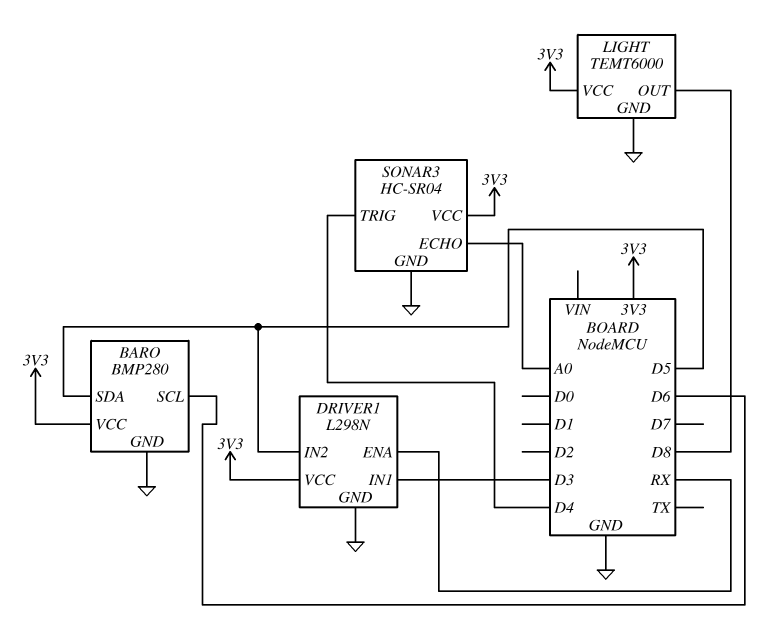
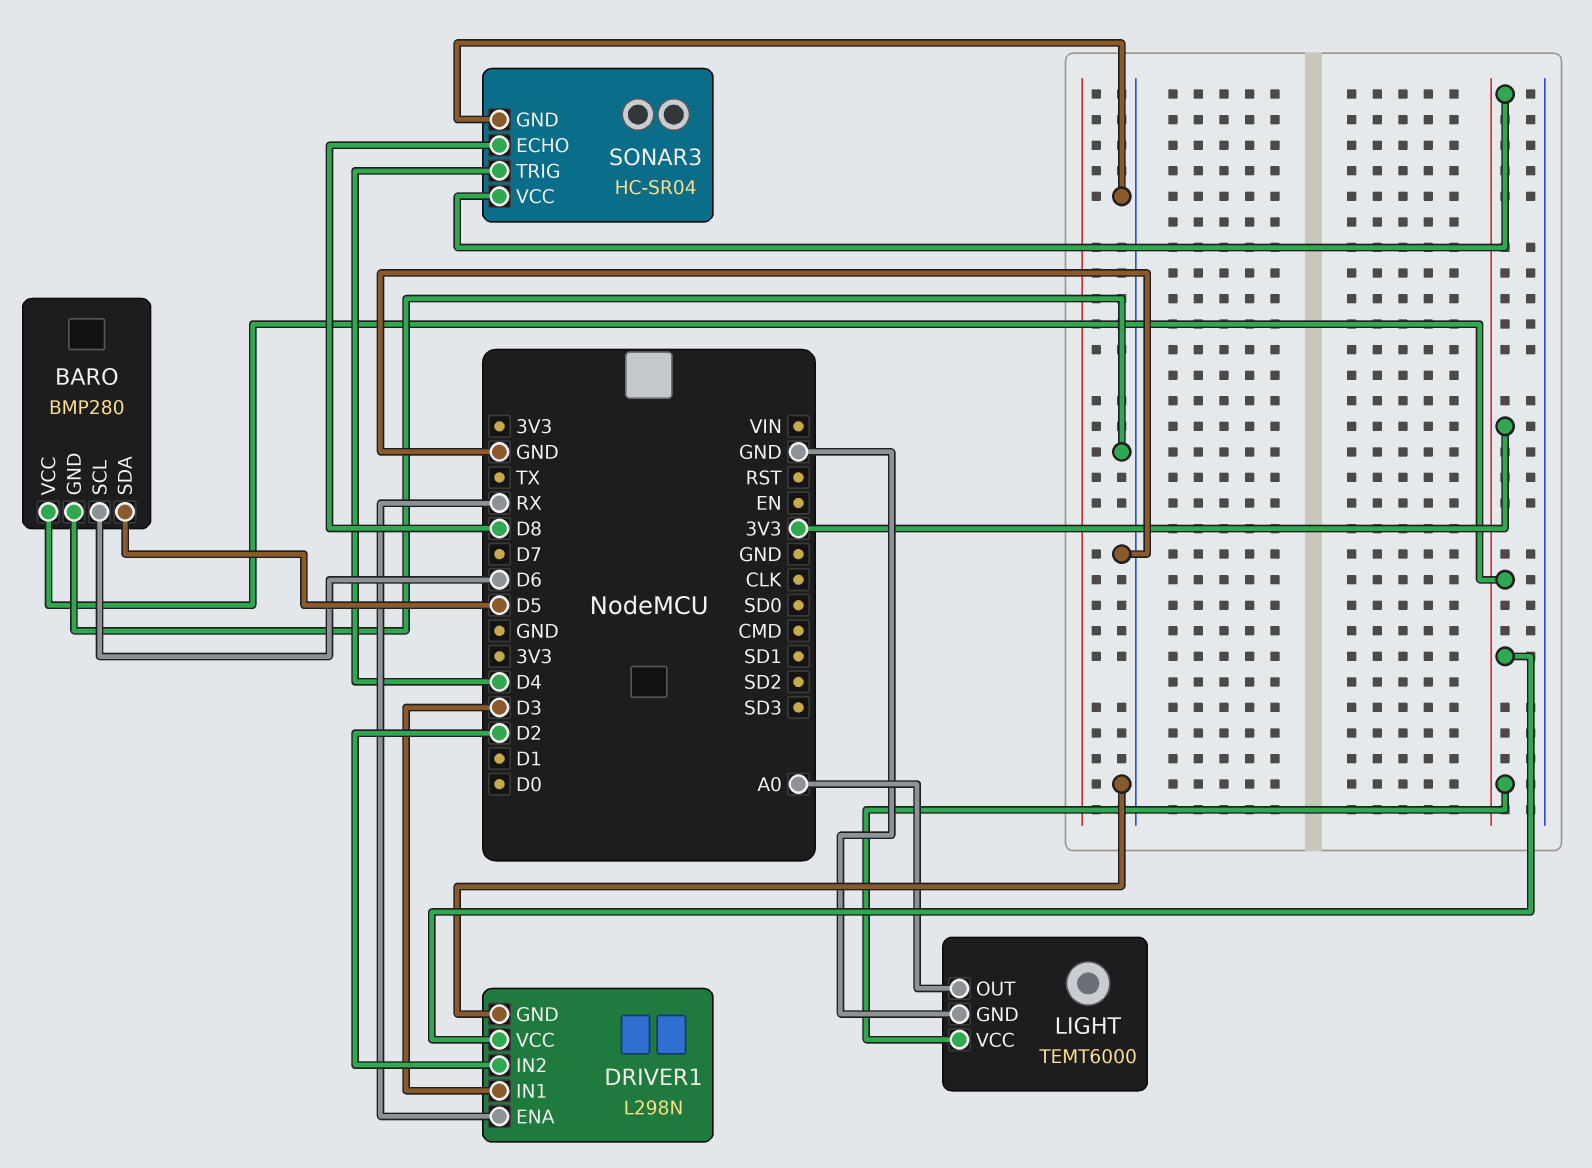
DRIVER1 pin IN2: D5 -> D2
LIGHT pin OUT: D8 -> A0
SONAR3 pin ECHO: A0 -> D8

